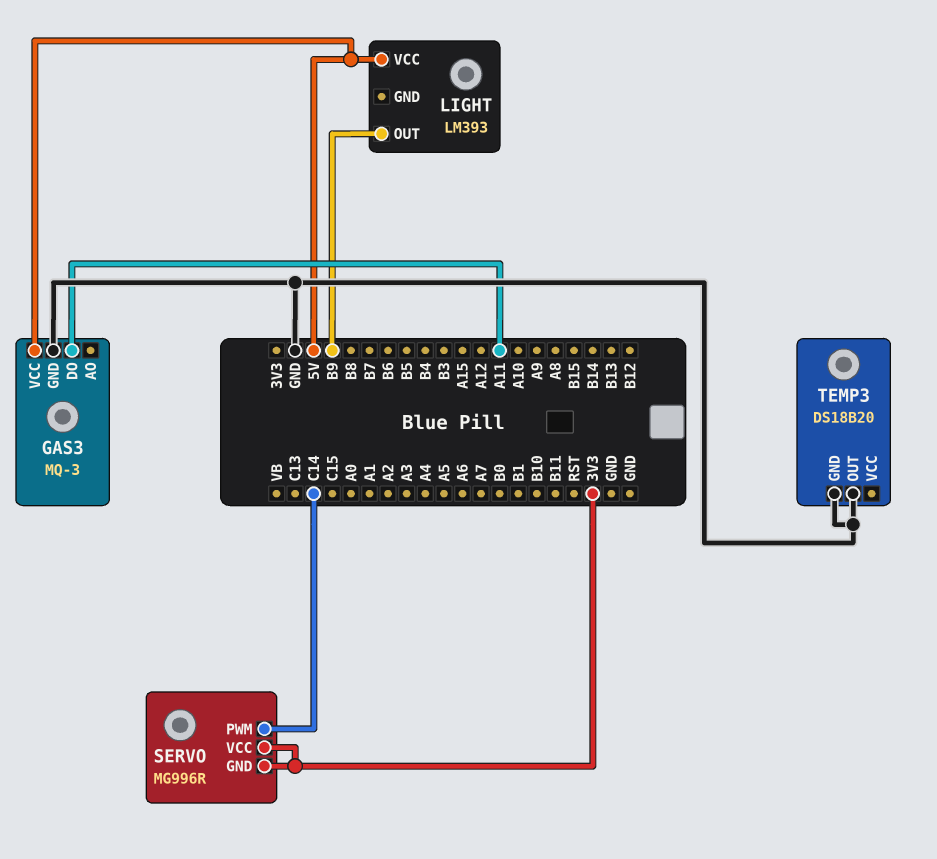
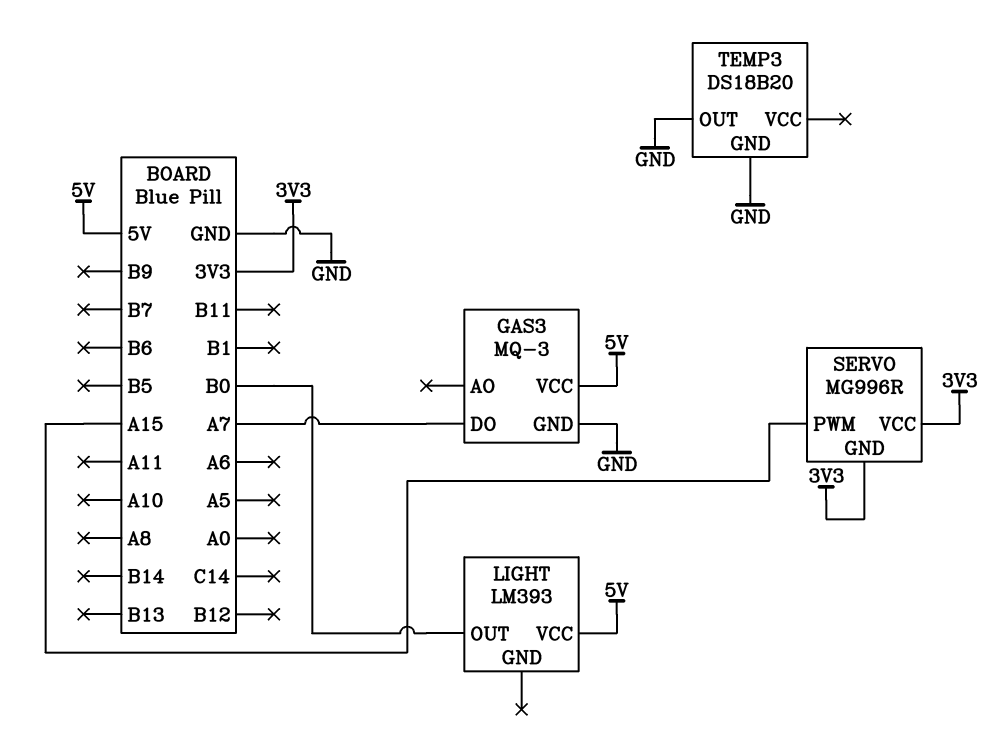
GAS3 pin DO: A11 -> A7
LIGHT pin OUT: B9 -> B0
SERVO pin PWM: C14 -> A15

